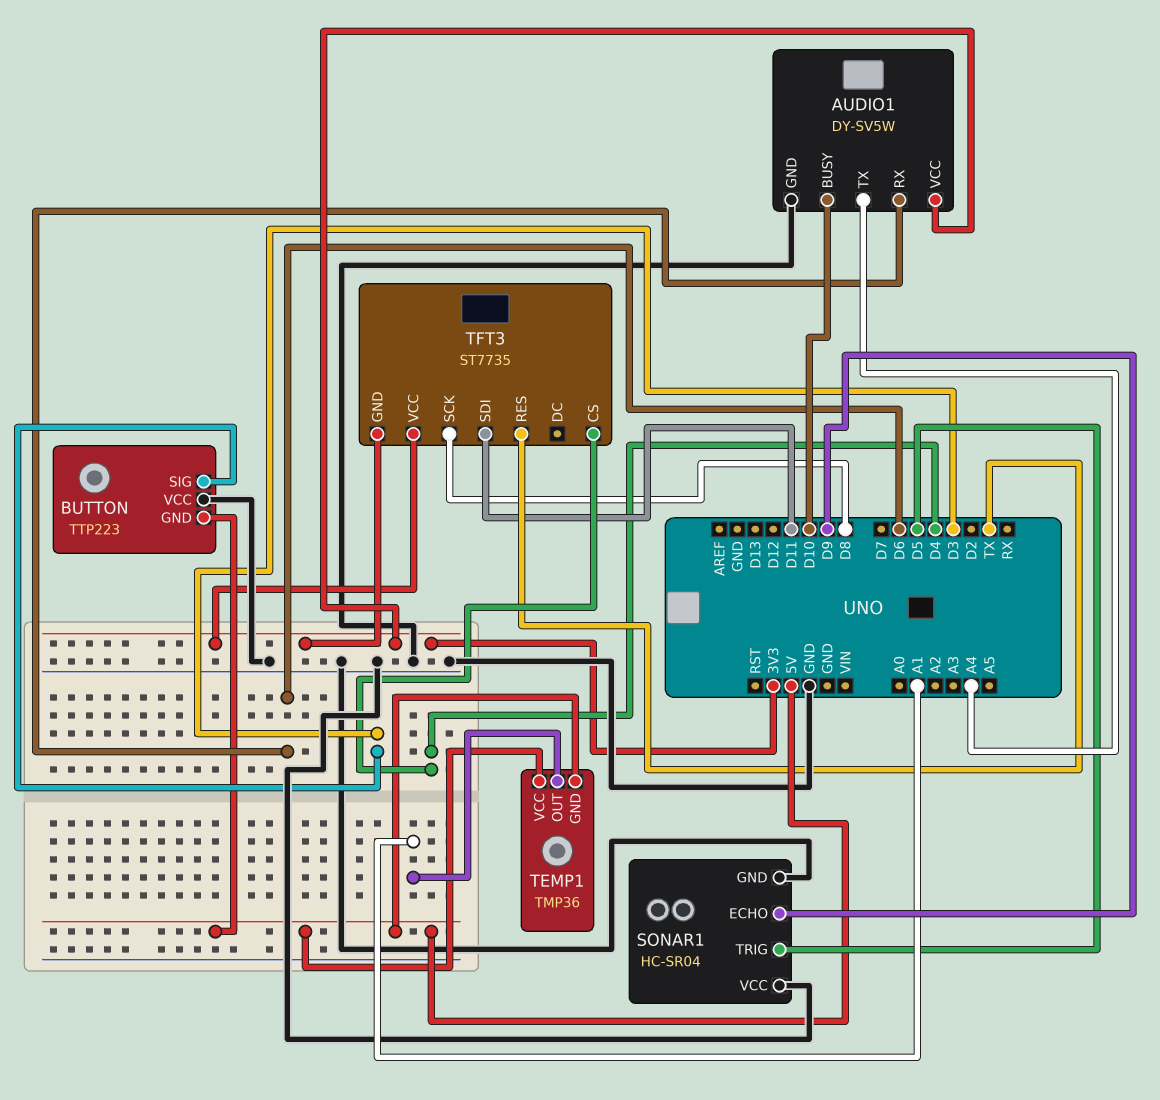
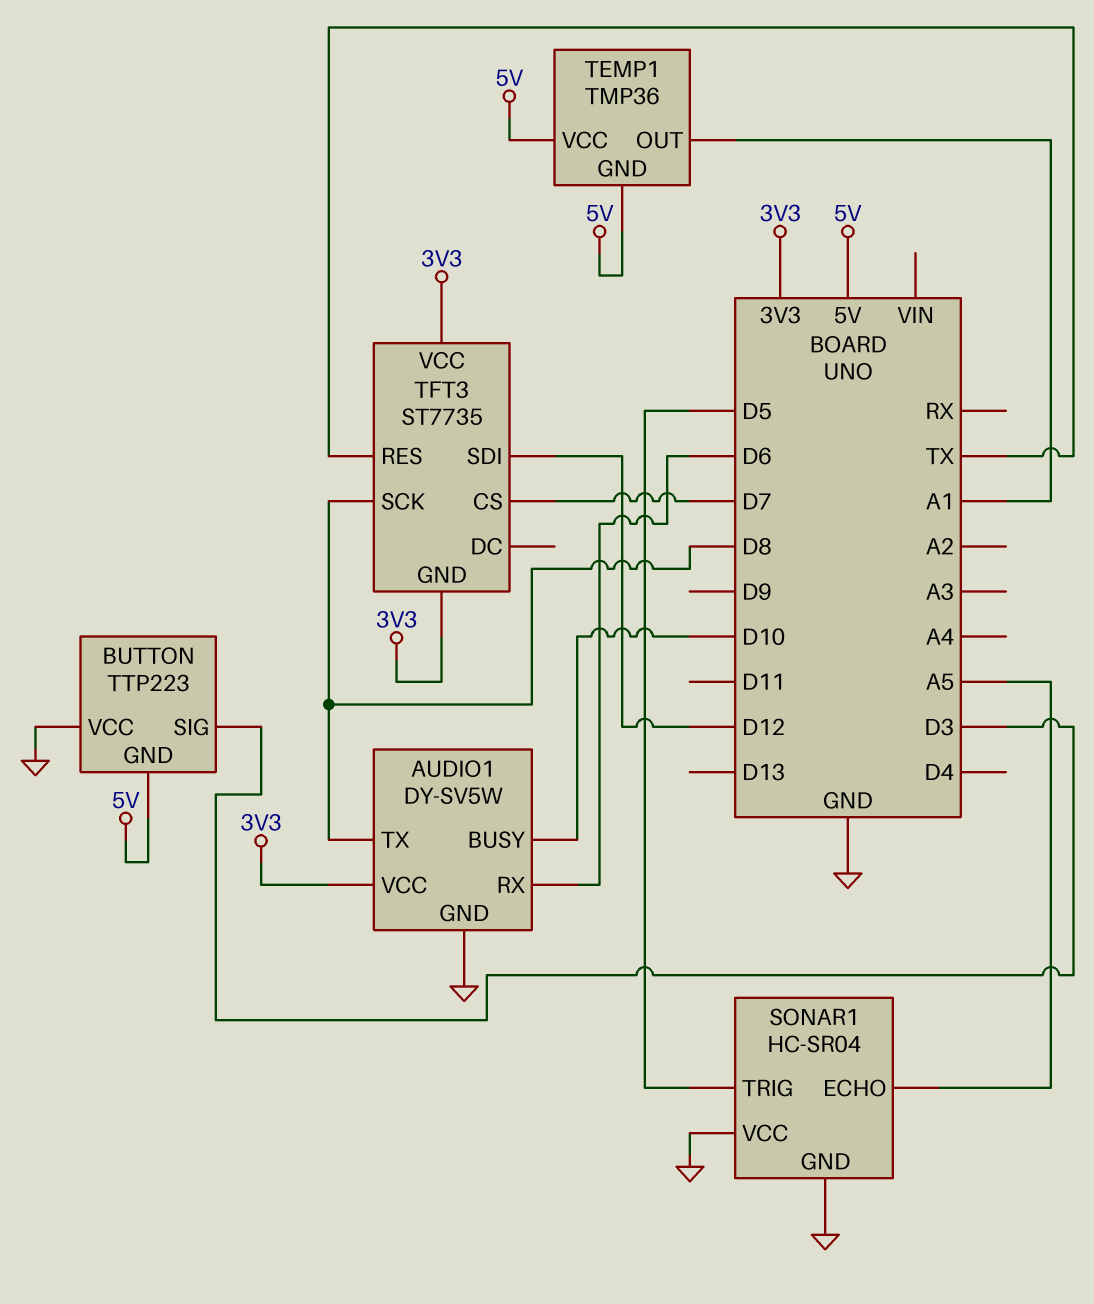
AUDIO1 pin TX: A4 -> D8
SONAR1 pin ECHO: D9 -> A5
TFT3 pin CS: D4 -> D7
TFT3 pin SDI: D11 -> D12

